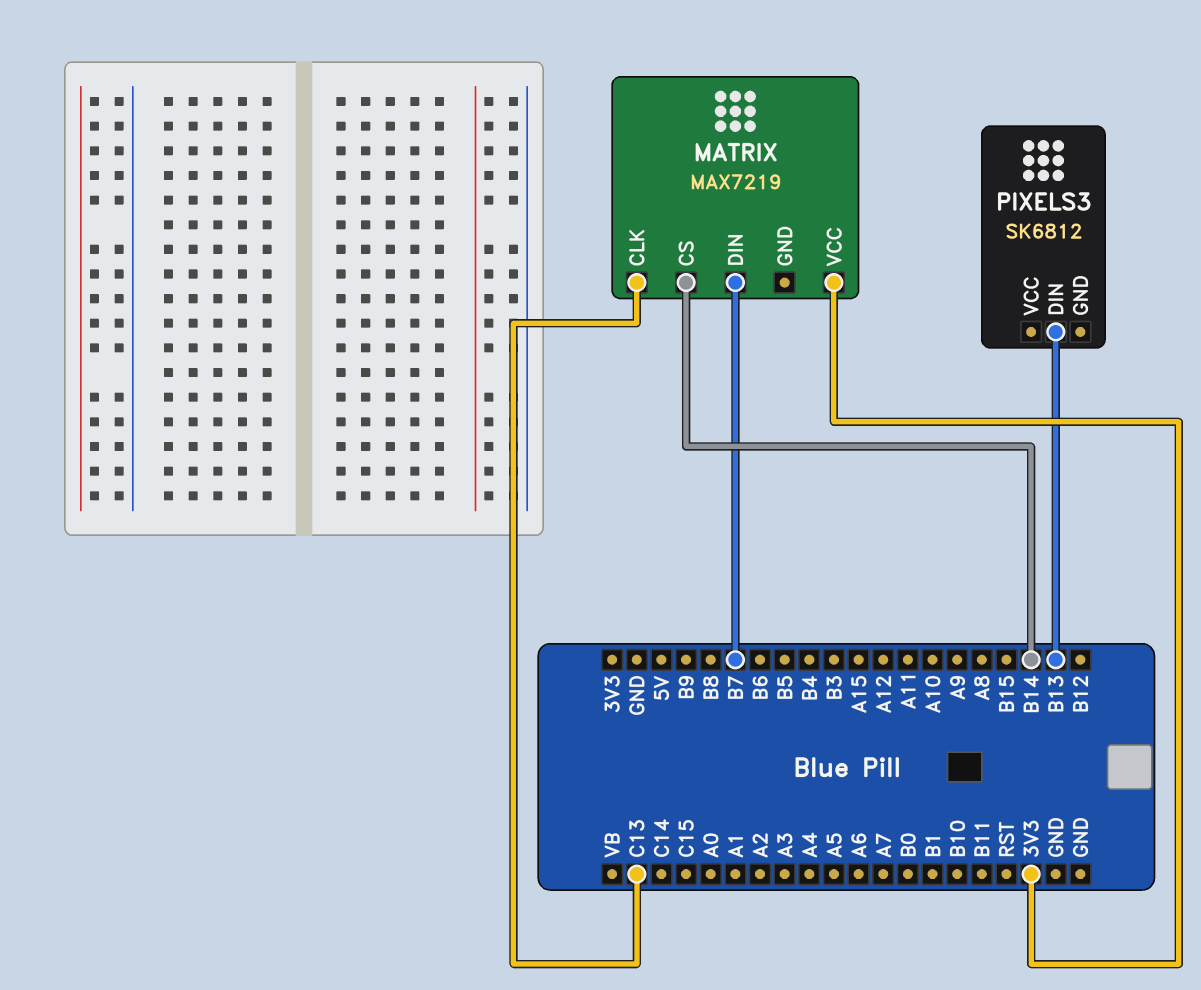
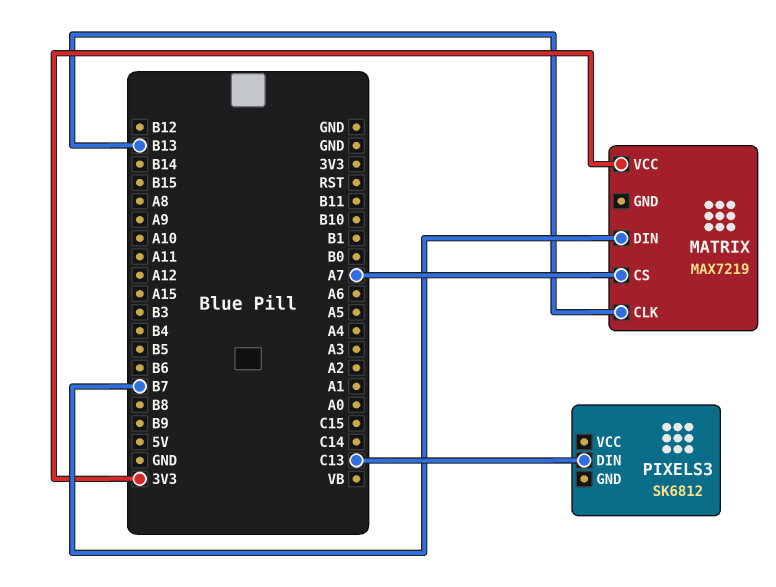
MATRIX pin CLK: C13 -> B13
MATRIX pin CS: B14 -> A7
PIXELS3 pin DIN: B13 -> C13

